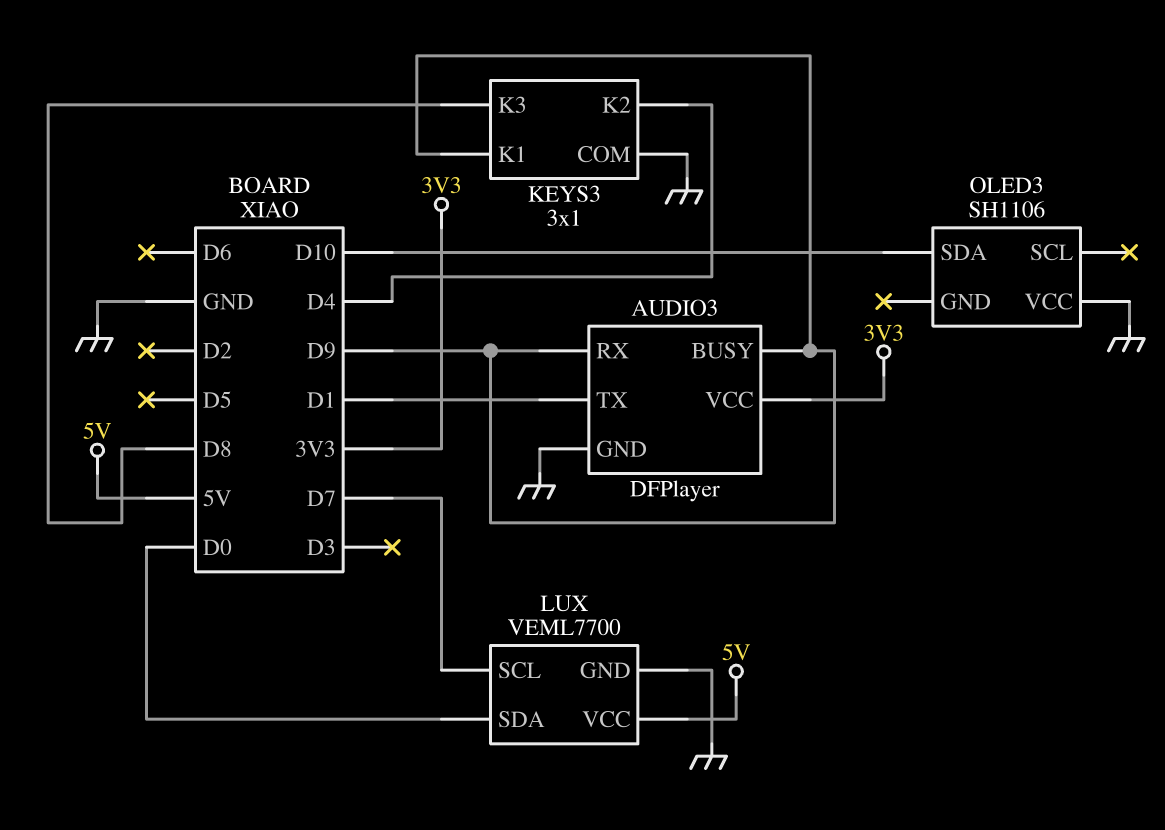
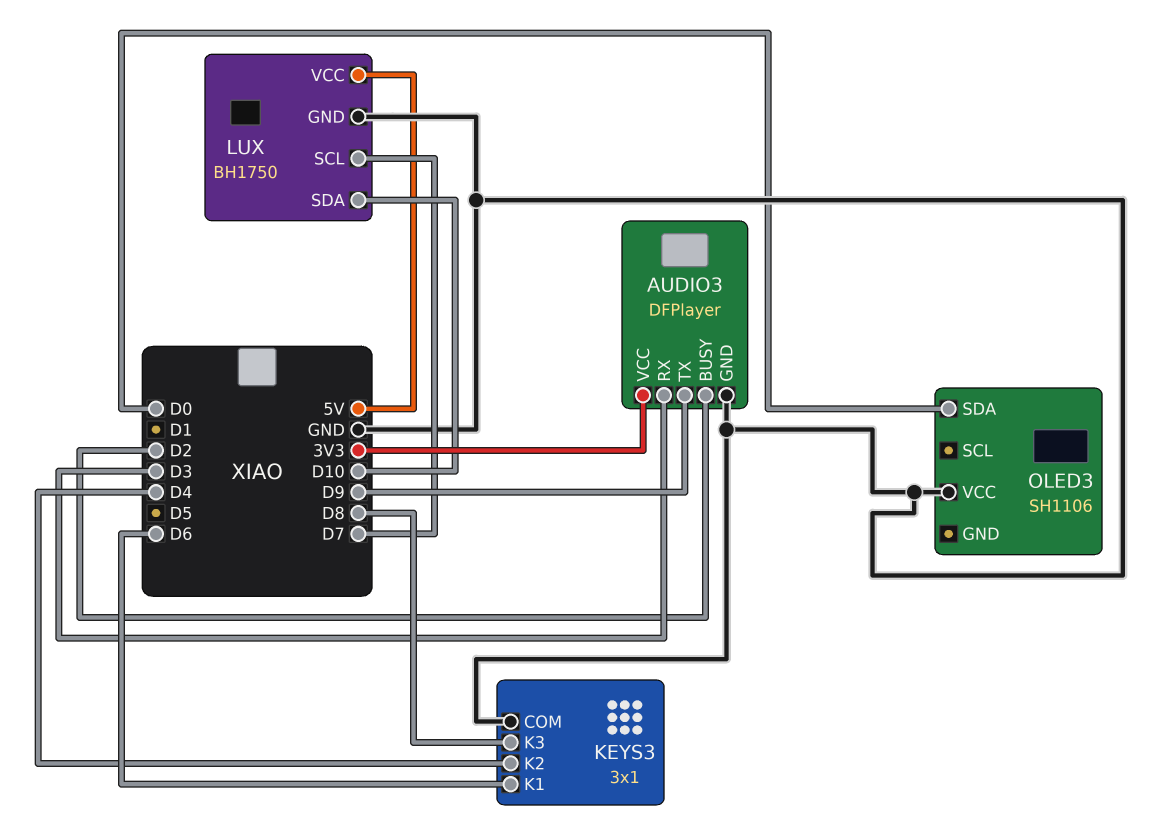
AUDIO3 pin BUSY: D9 -> D2
AUDIO3 pin RX: D9 -> D3
AUDIO3 pin TX: D1 -> D9
KEYS3 pin K1: D9 -> D6
LUX: VEML7700 -> BH1750
LUX pin SDA: D0 -> D10
OLED3 pin SDA: D10 -> D0

